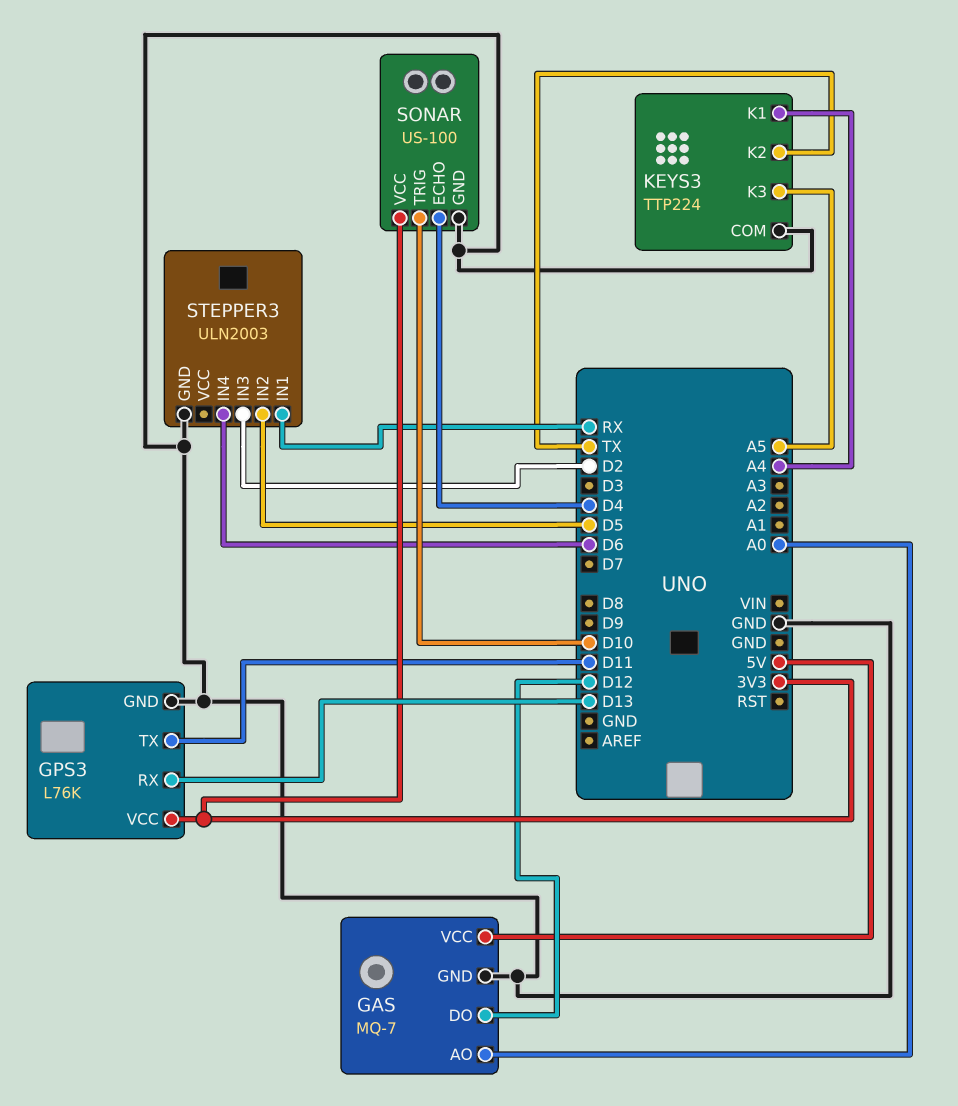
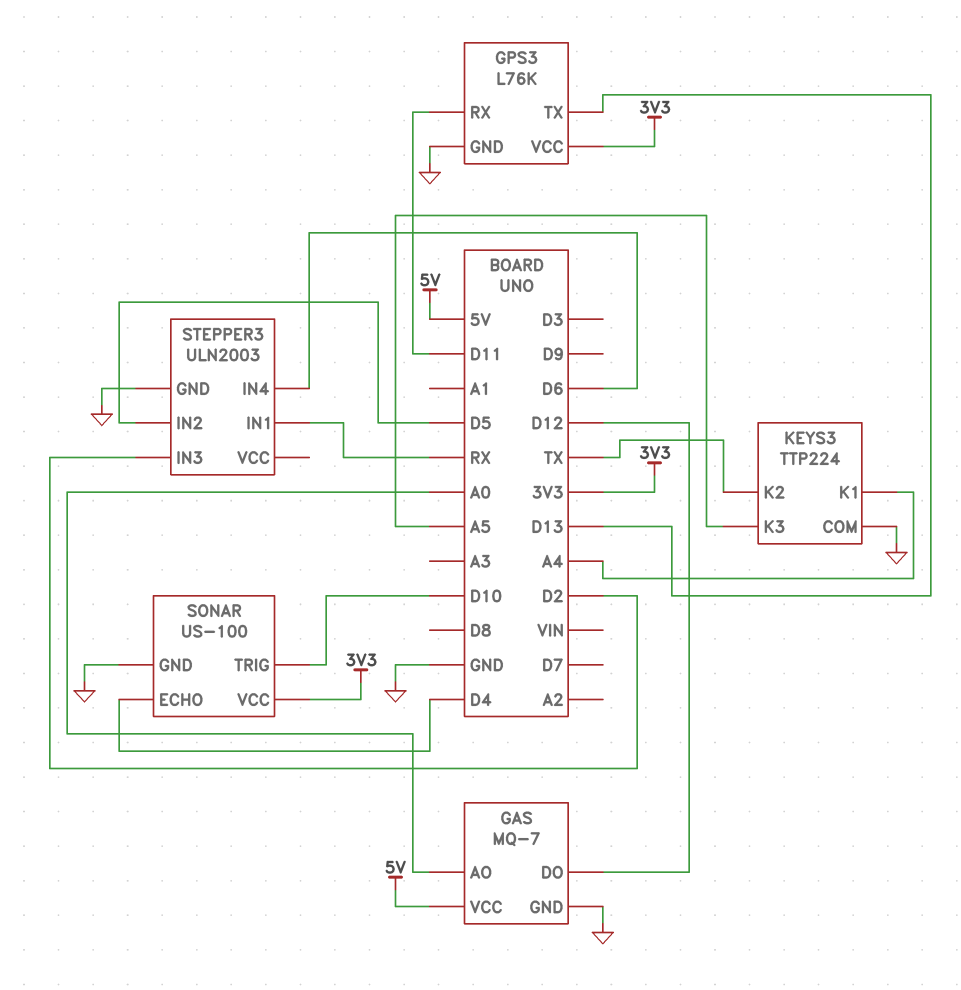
GPS3 pin RX: D13 -> D11
GPS3 pin TX: D11 -> D13

